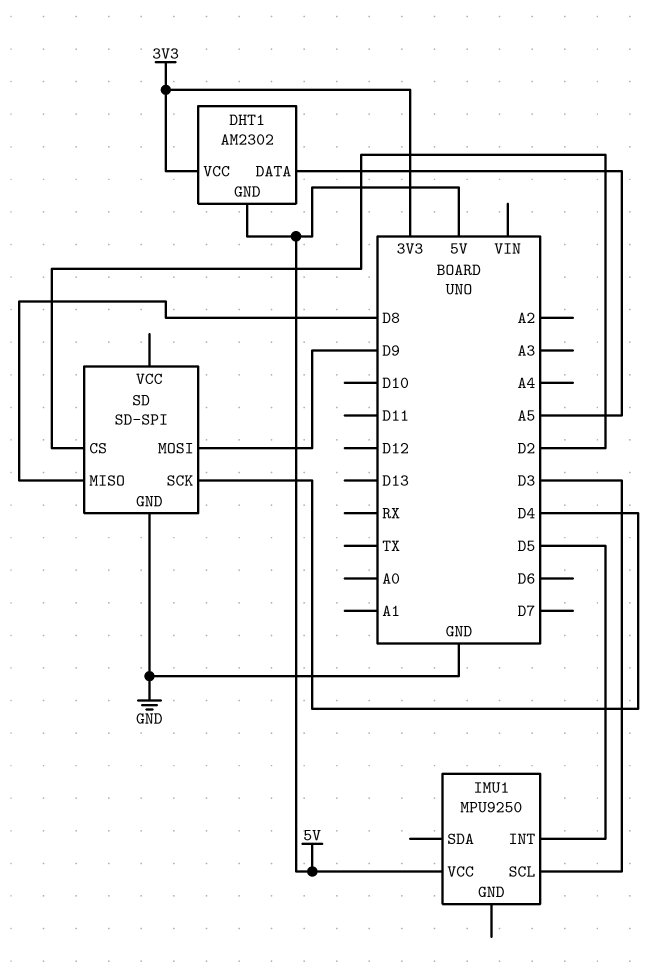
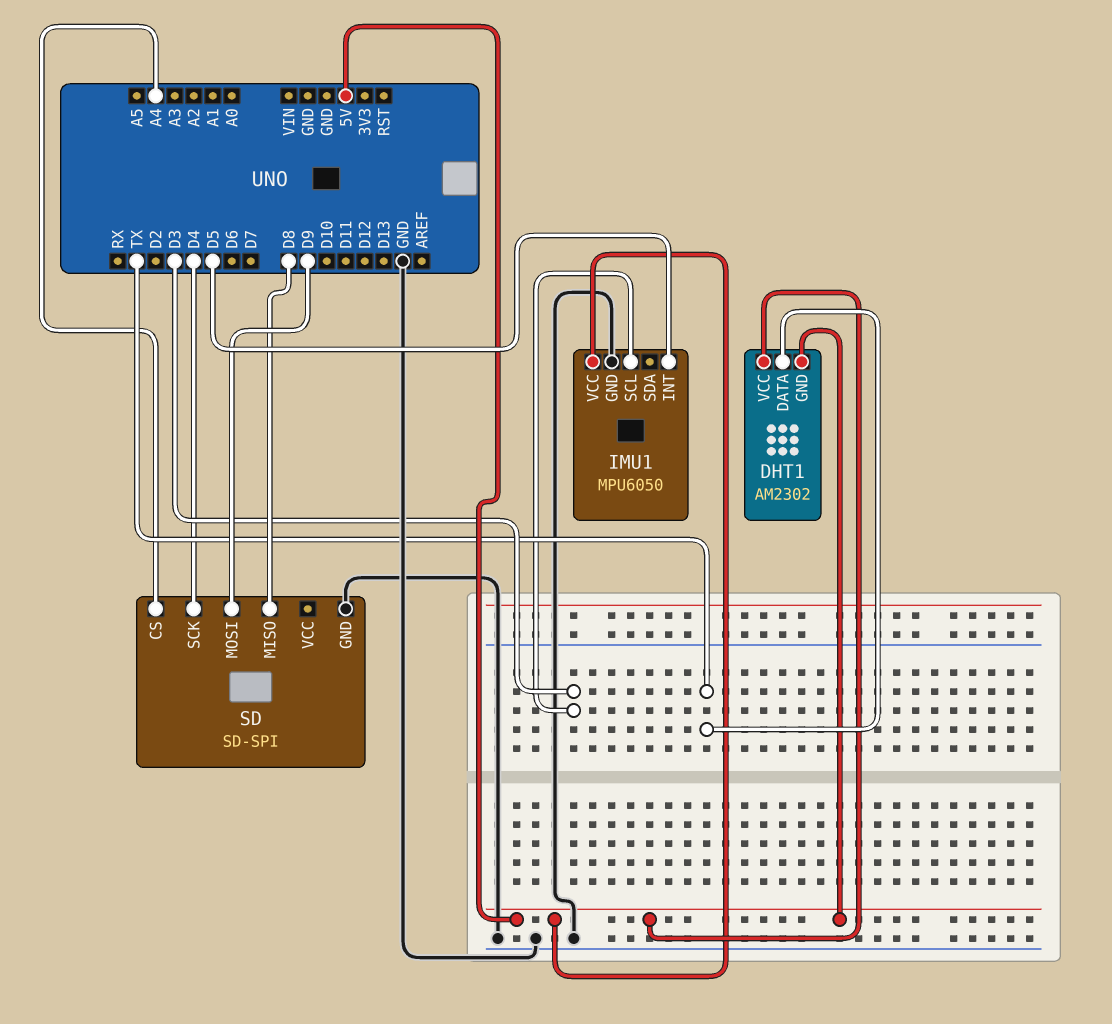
DHT1 pin DATA: A5 -> TX
DHT1 pin VCC: 3V3 -> 5V
IMU1: MPU9250 -> MPU6050
IMU1 pin GND: none -> GND
SD pin CS: D2 -> A4

